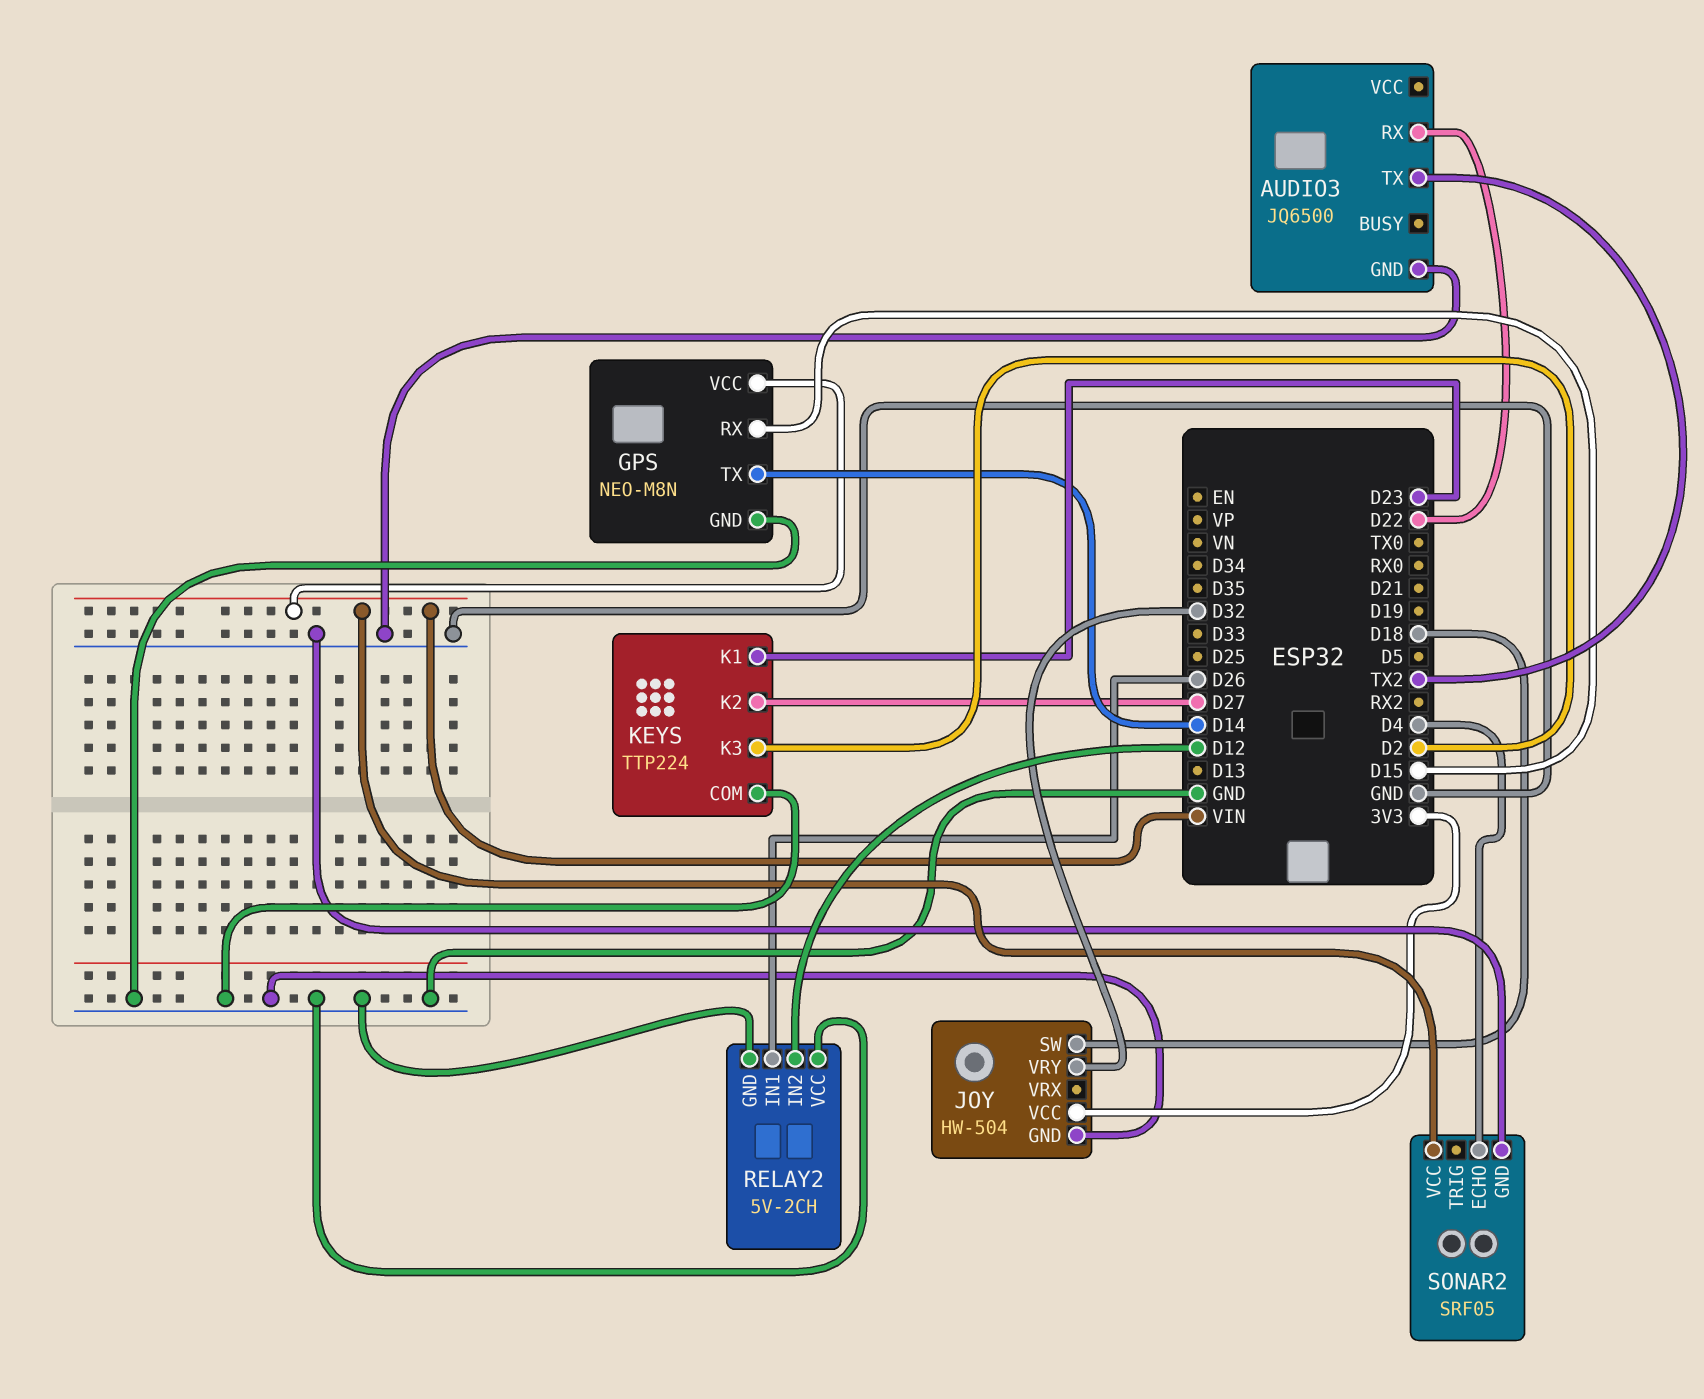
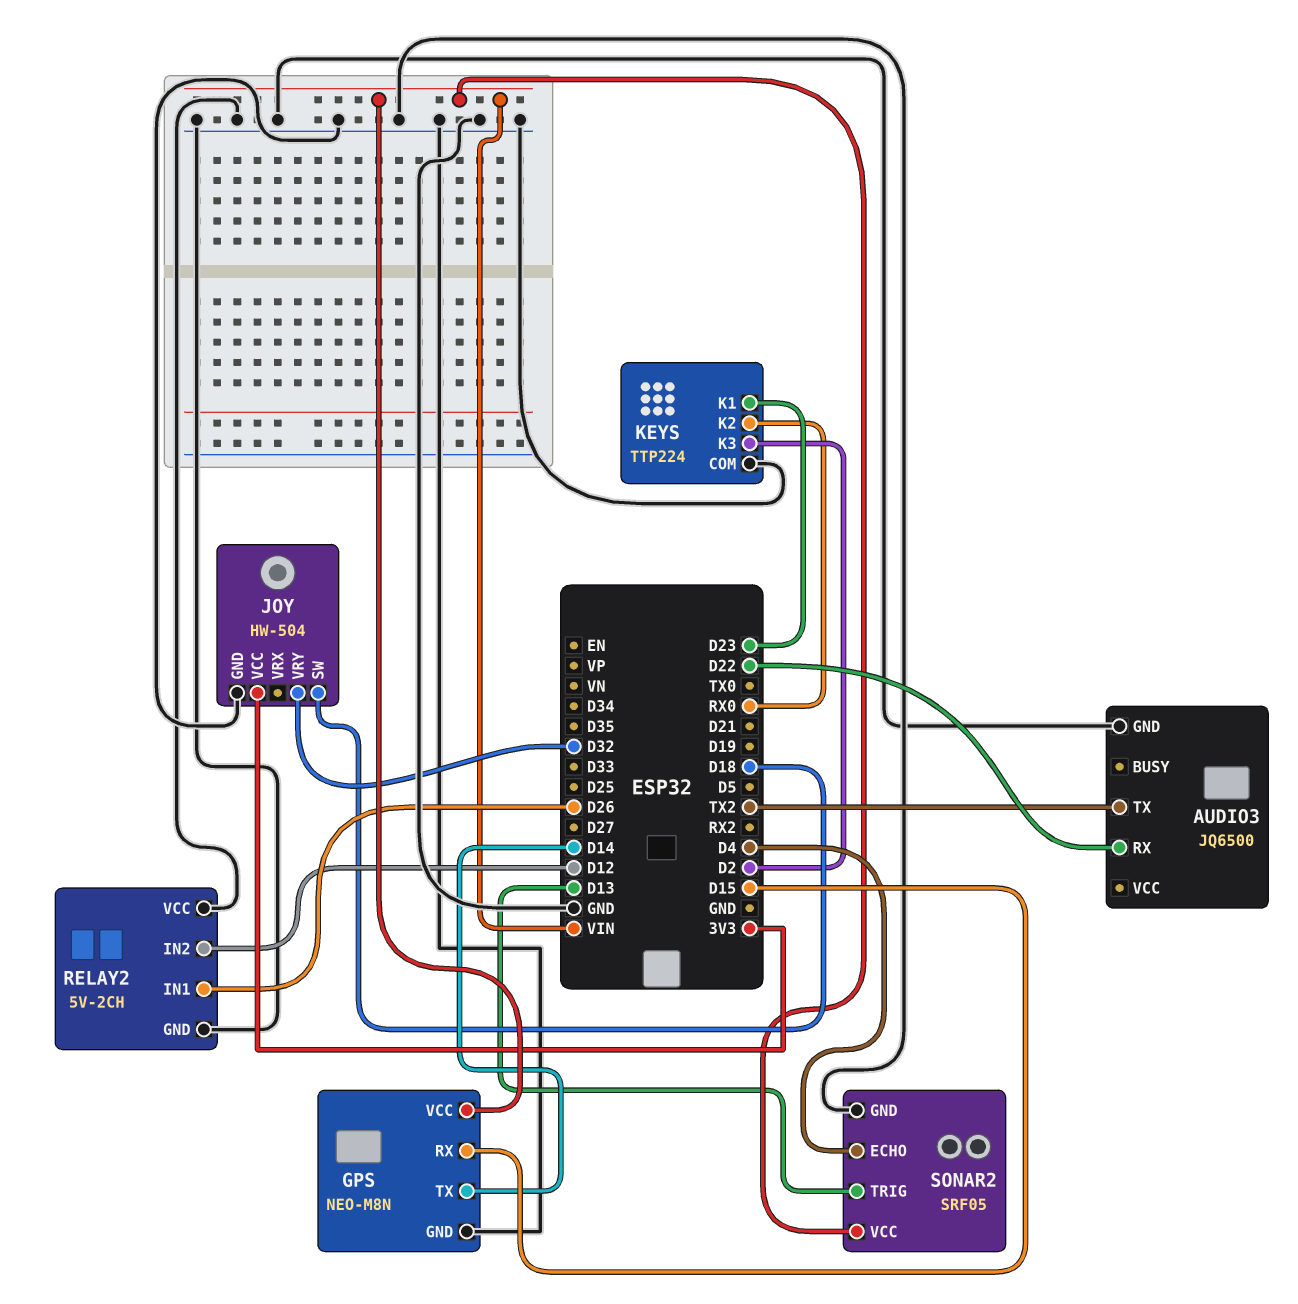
KEYS pin K2: D27 -> RX0
SONAR2 pin TRIG: none -> D13

